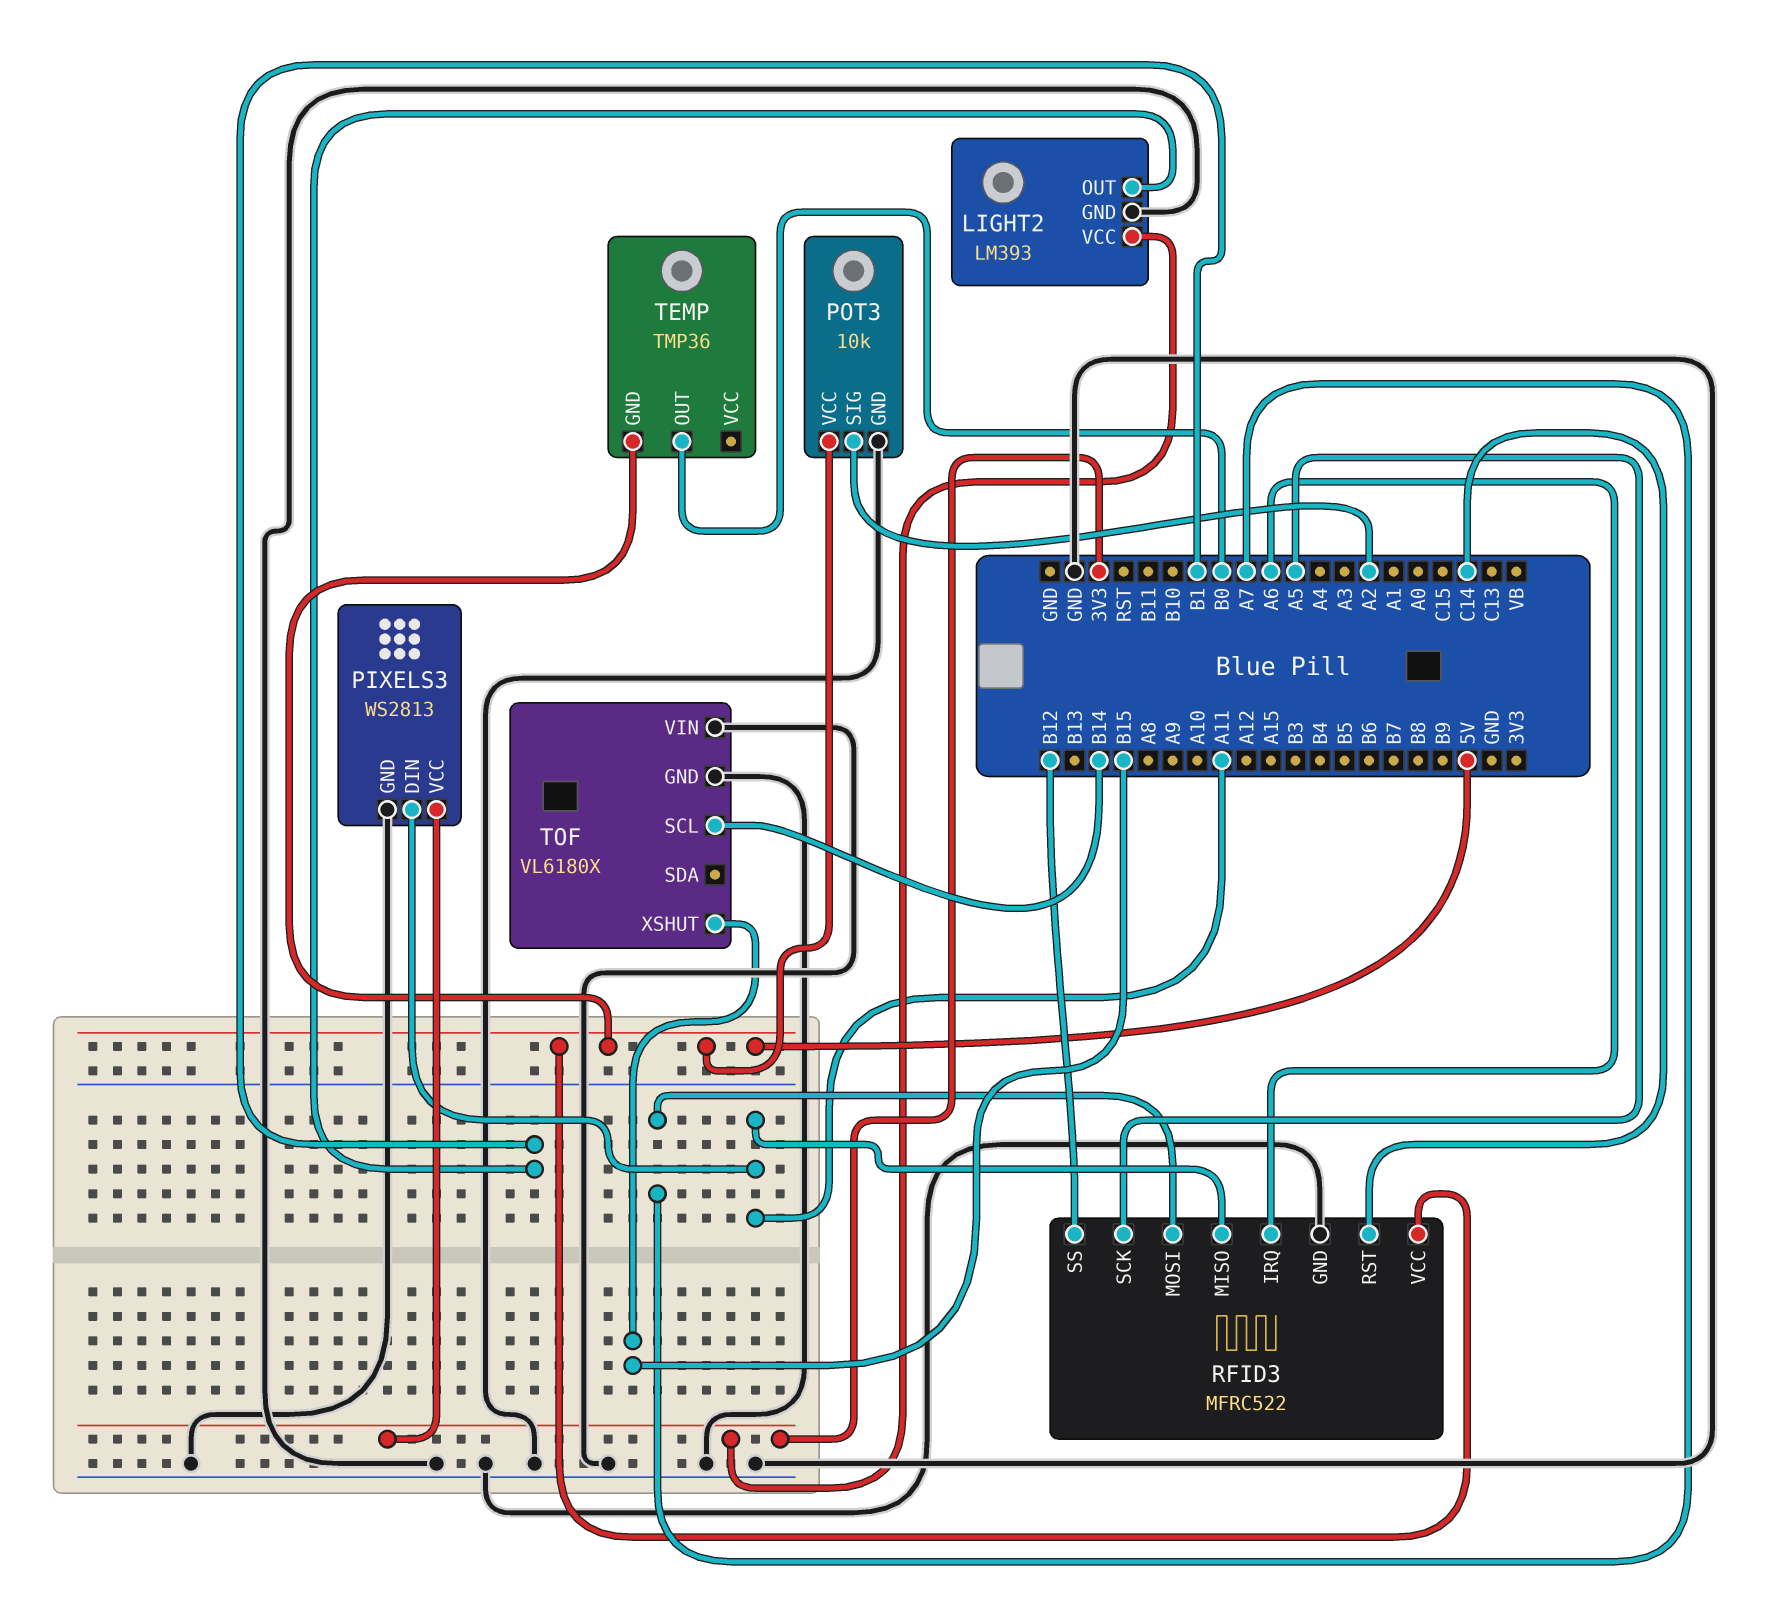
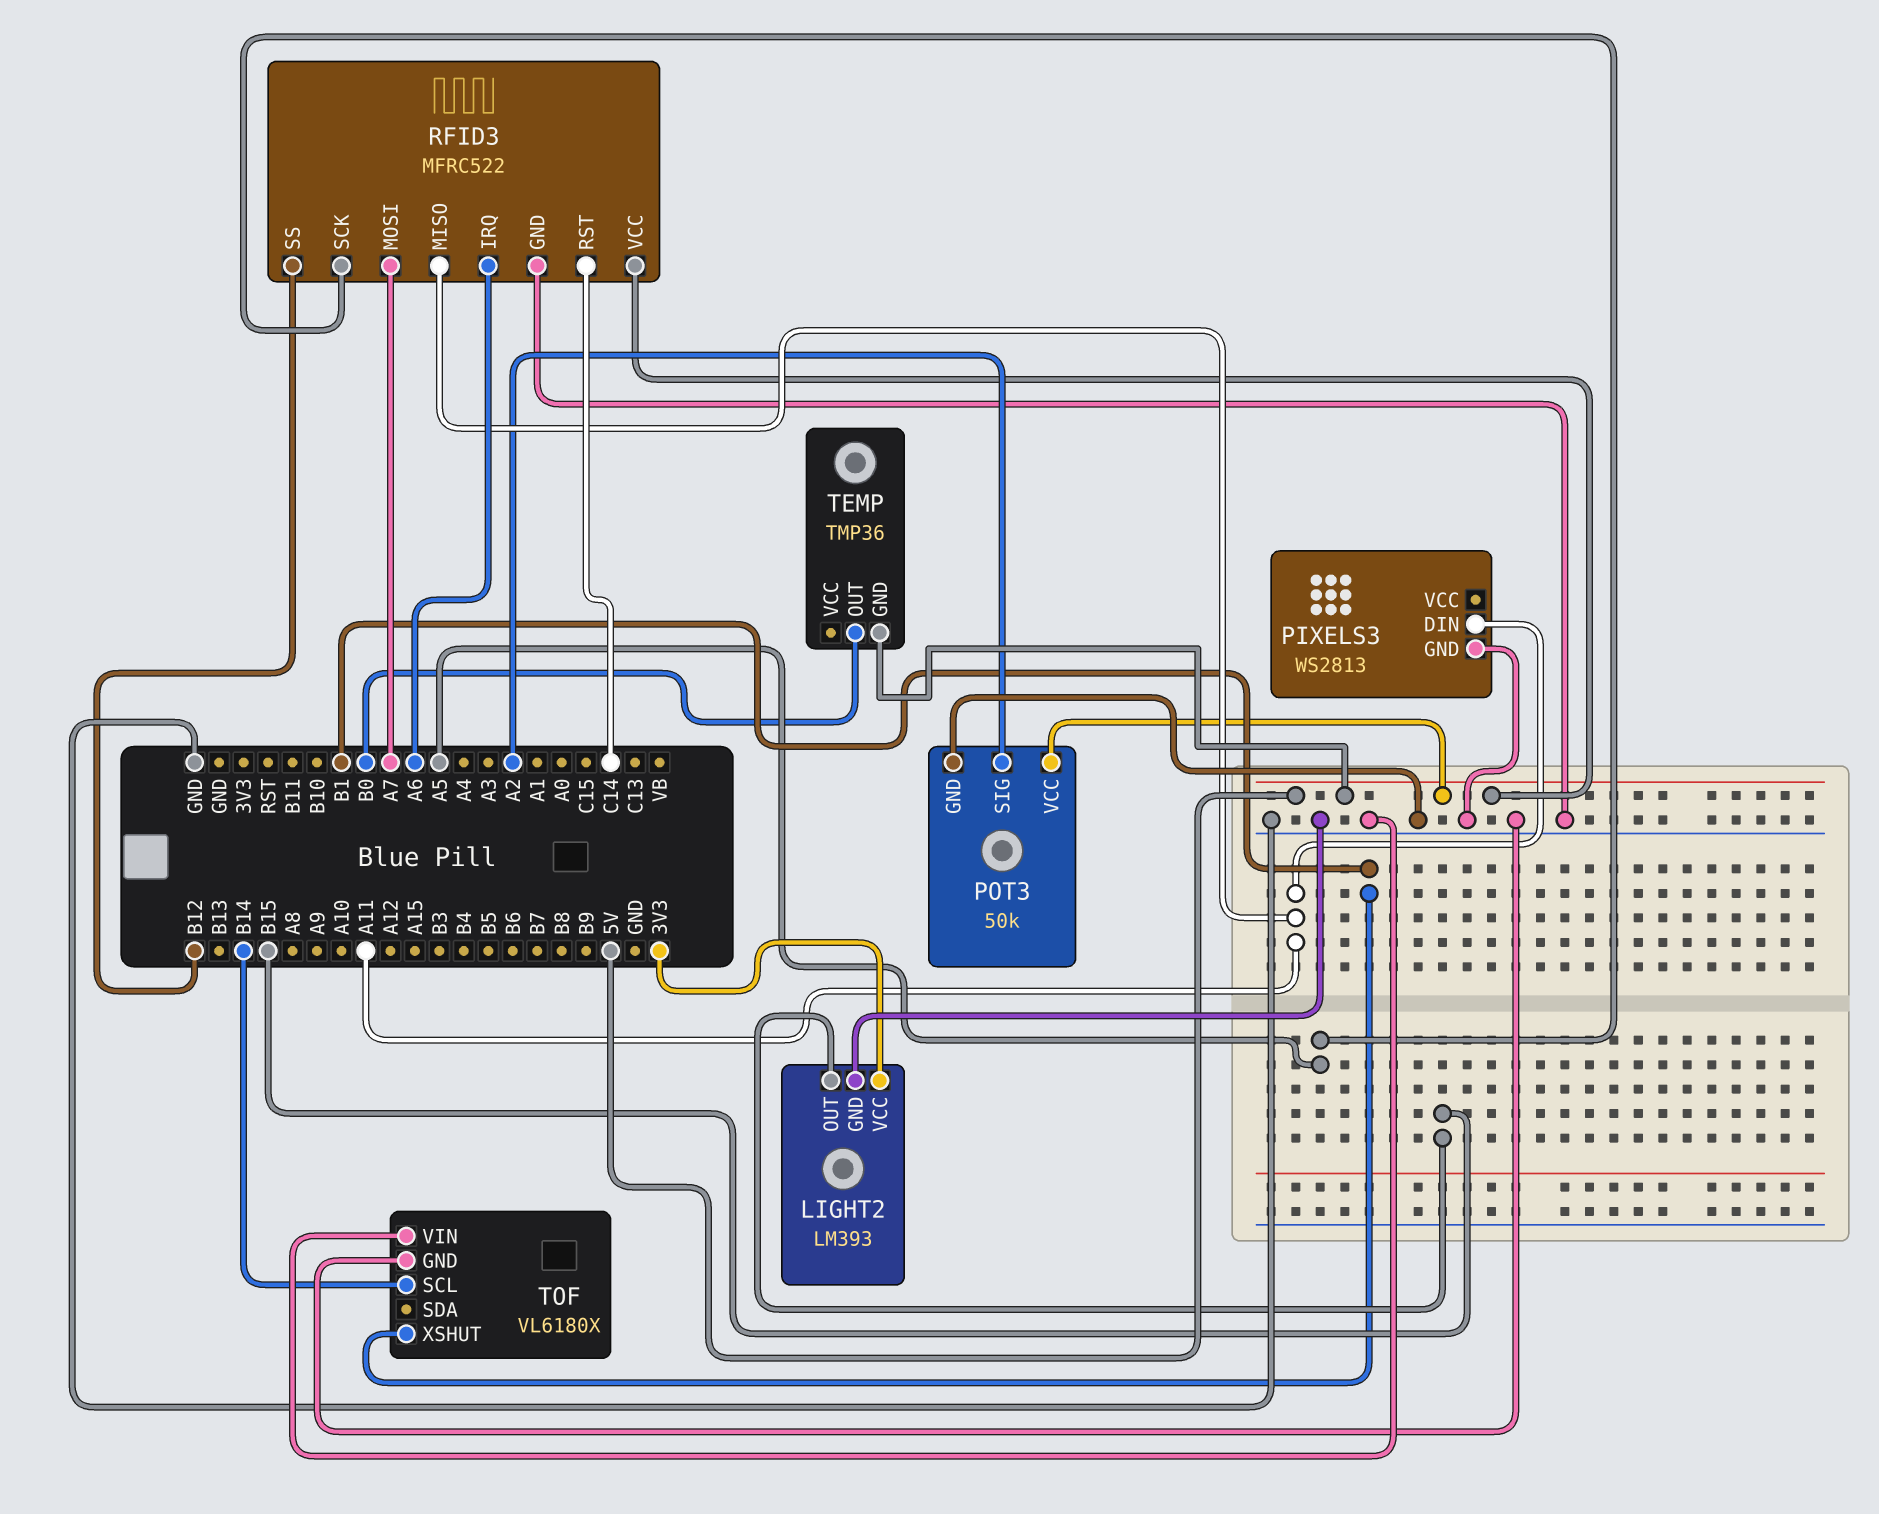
LIGHT2 pin OUT: B1 -> B15
PIXELS3 pin VCC: 3V3 -> none
POT3: 10k -> 50k
TOF pin XSHUT: B15 -> B1

